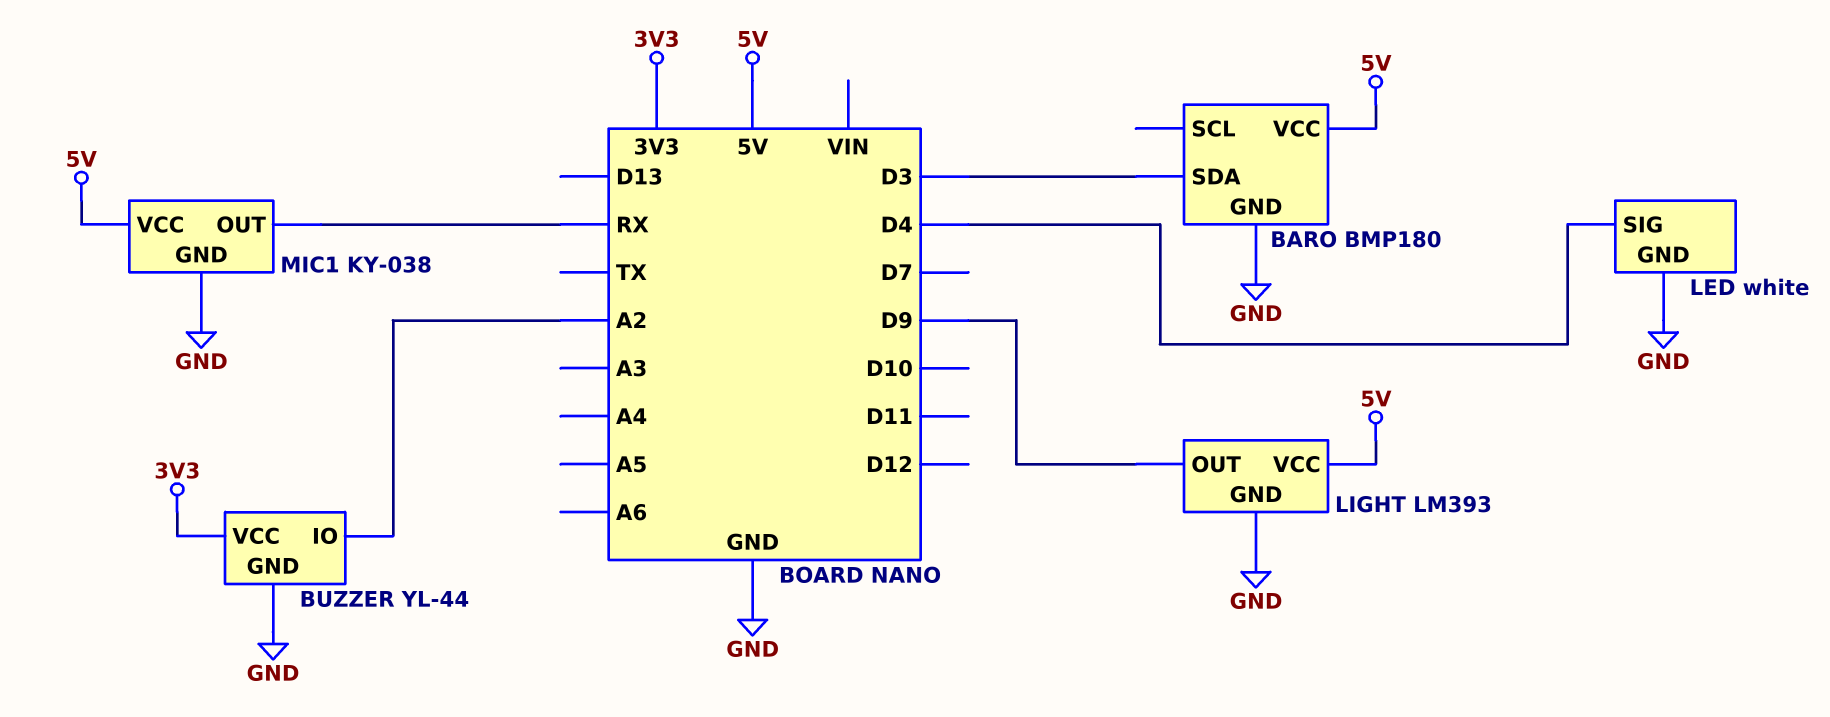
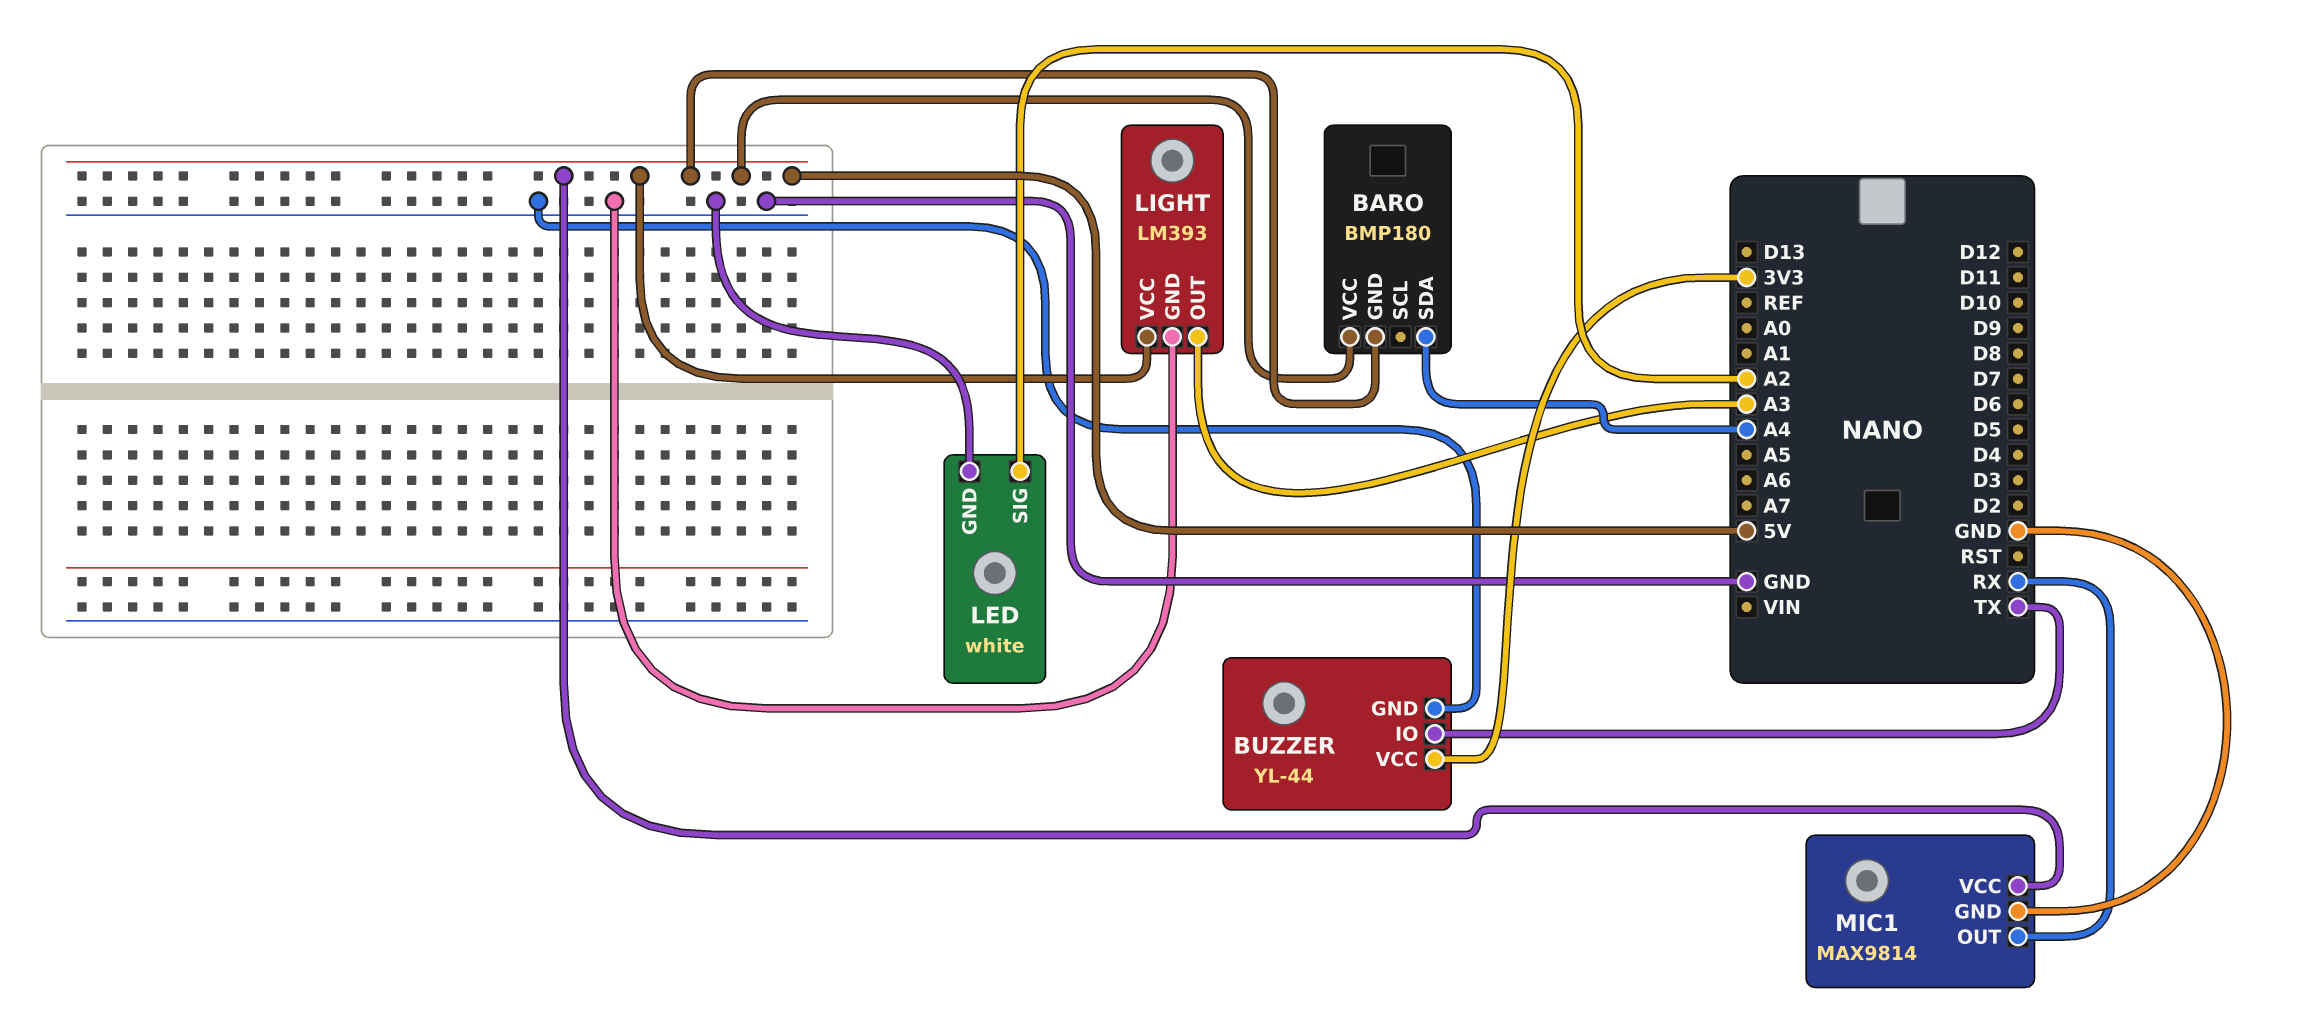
BARO pin GND: GND -> 5V
BARO pin SDA: D3 -> A4
BUZZER pin IO: A2 -> TX
LED pin SIG: D4 -> A2
LIGHT pin OUT: D9 -> A3
MIC1: KY-038 -> MAX9814

